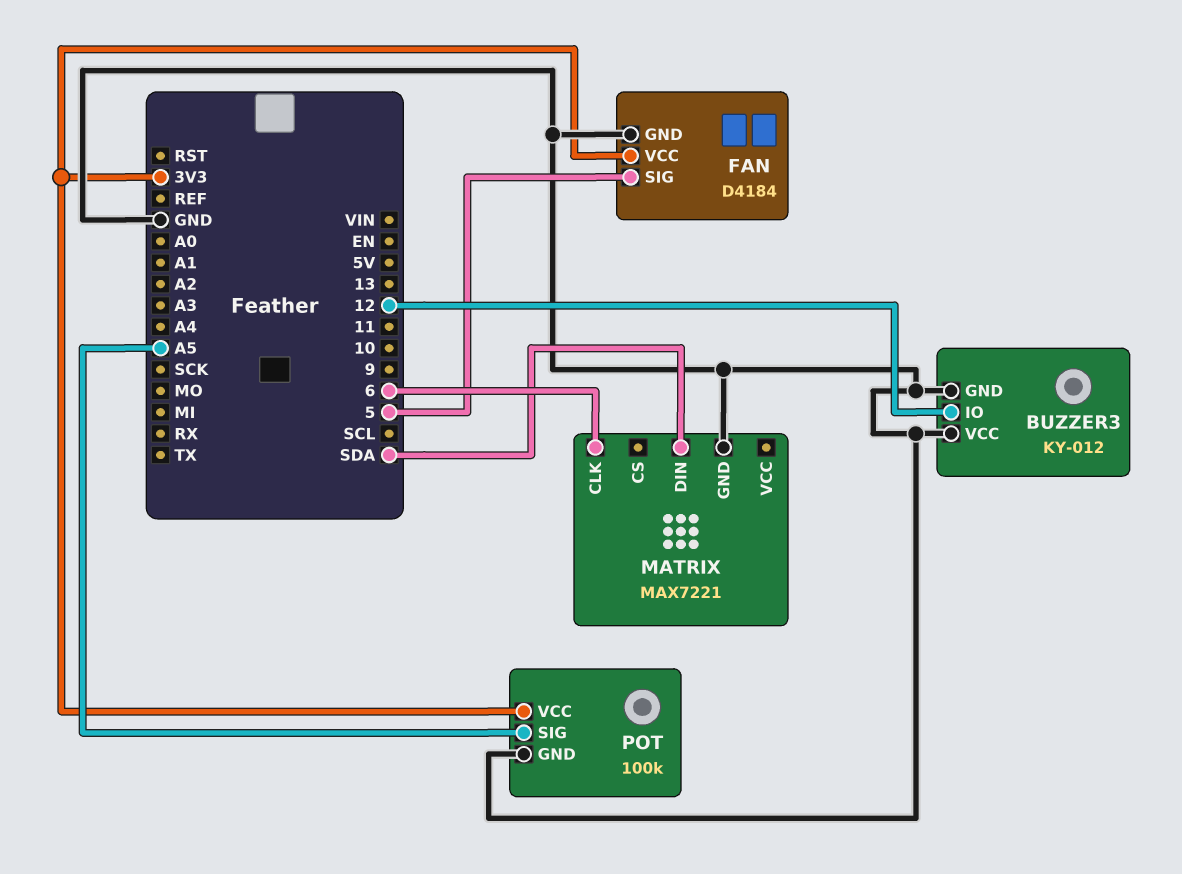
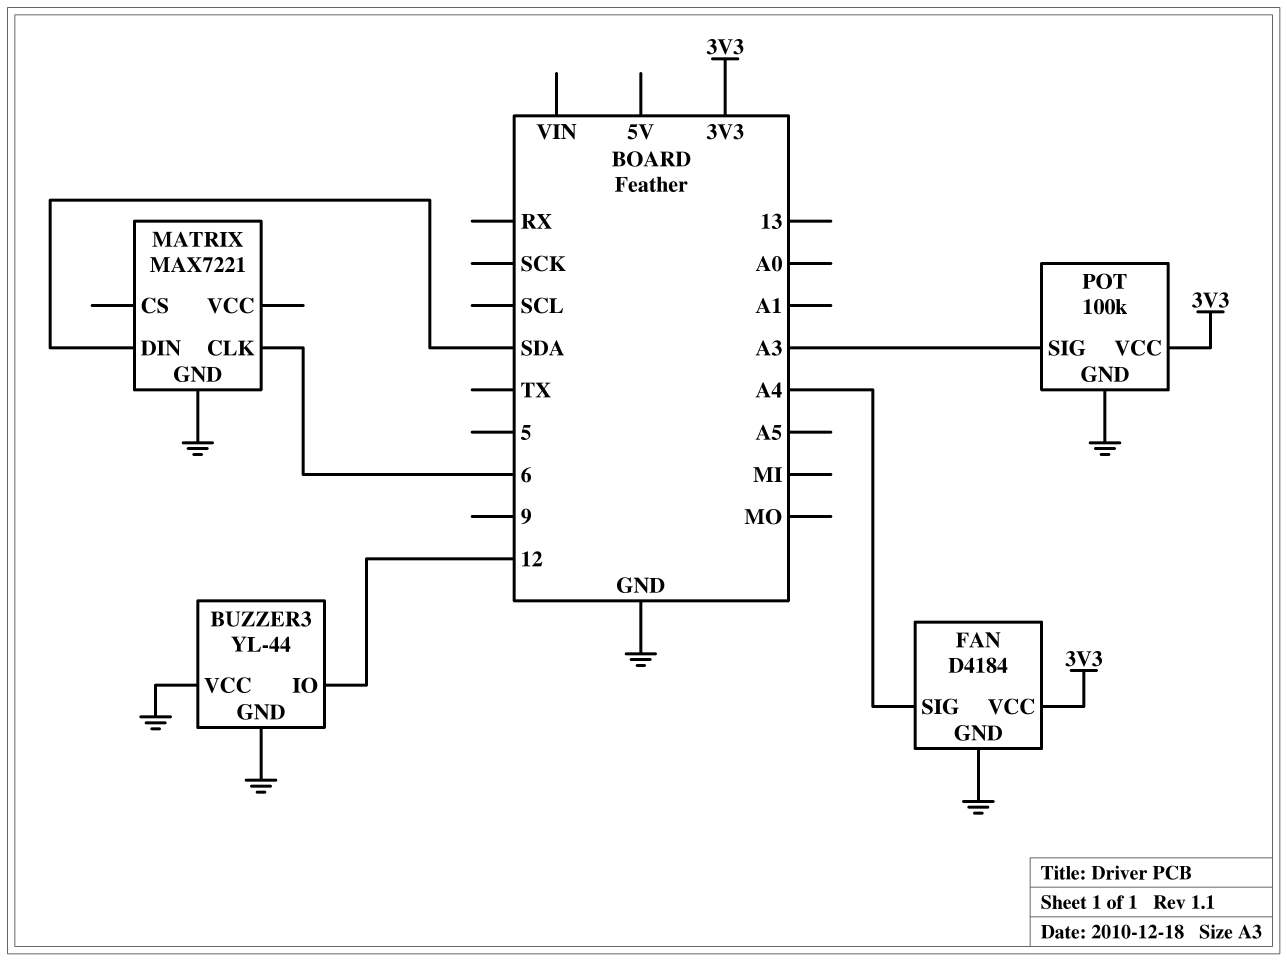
BUZZER3: KY-012 -> YL-44
FAN pin SIG: 5 -> A4
POT pin SIG: A5 -> A3

